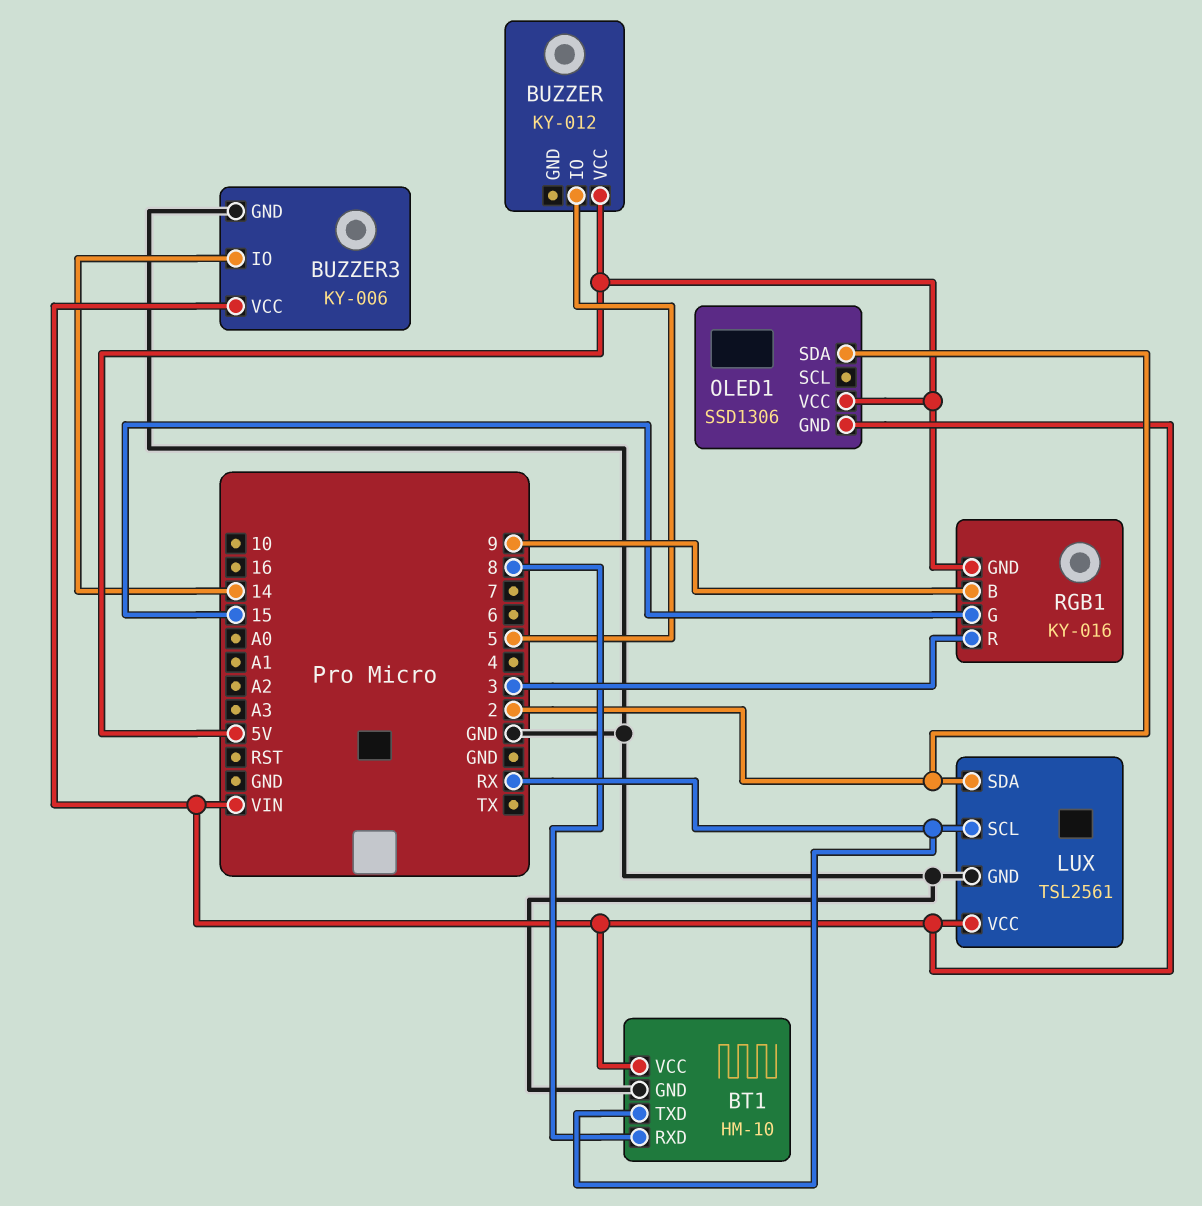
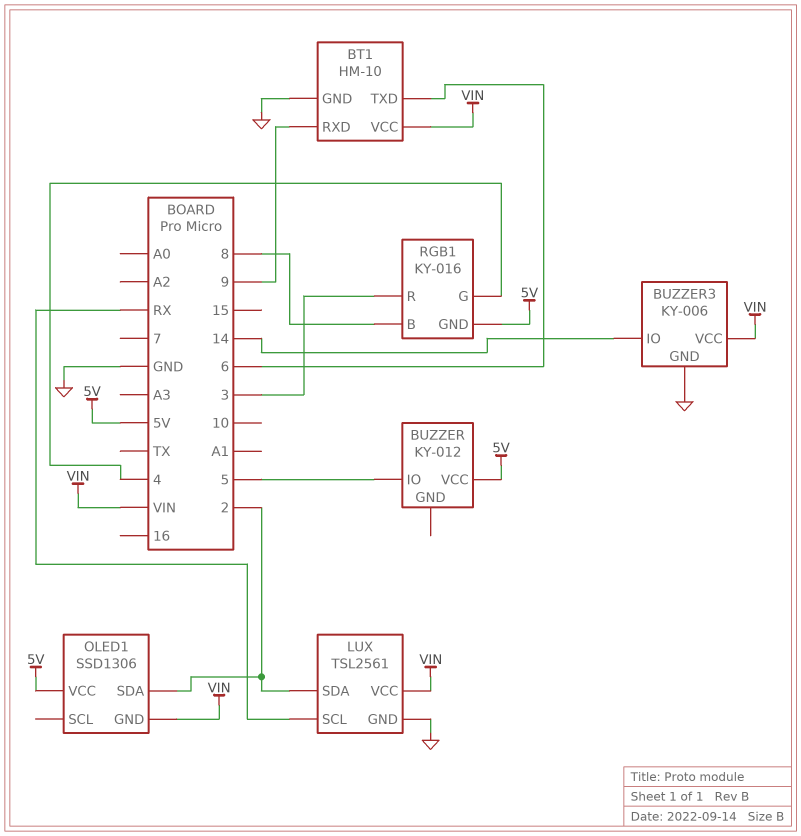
BT1 pin RXD: 8 -> 9
BT1 pin TXD: RX -> 6
RGB1 pin B: 9 -> 8
RGB1 pin G: 15 -> 4

